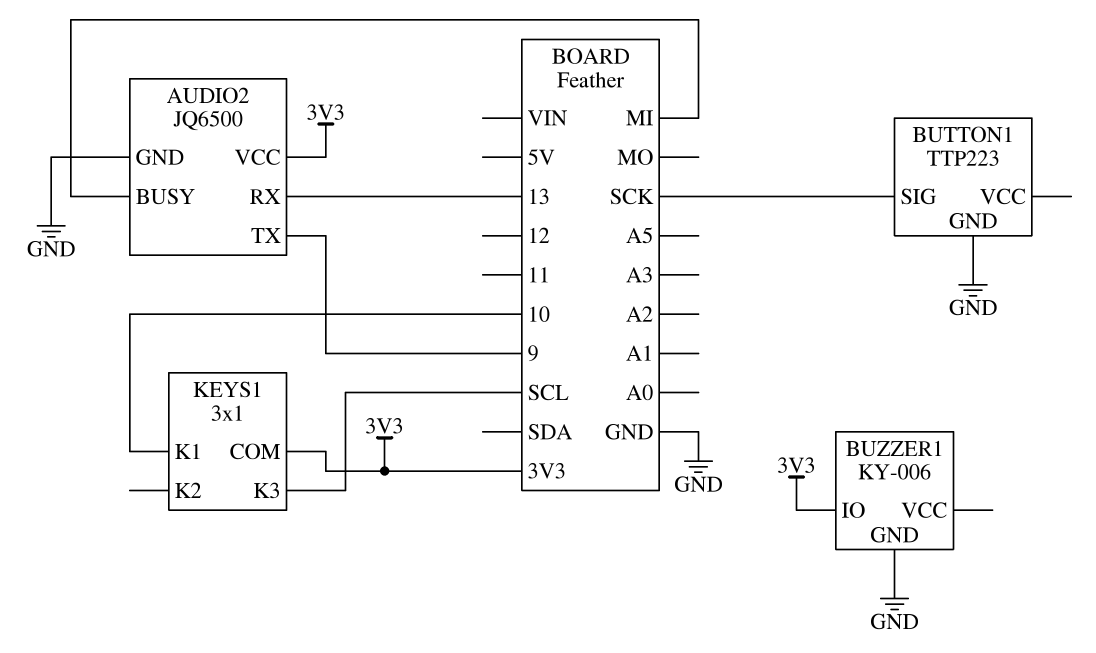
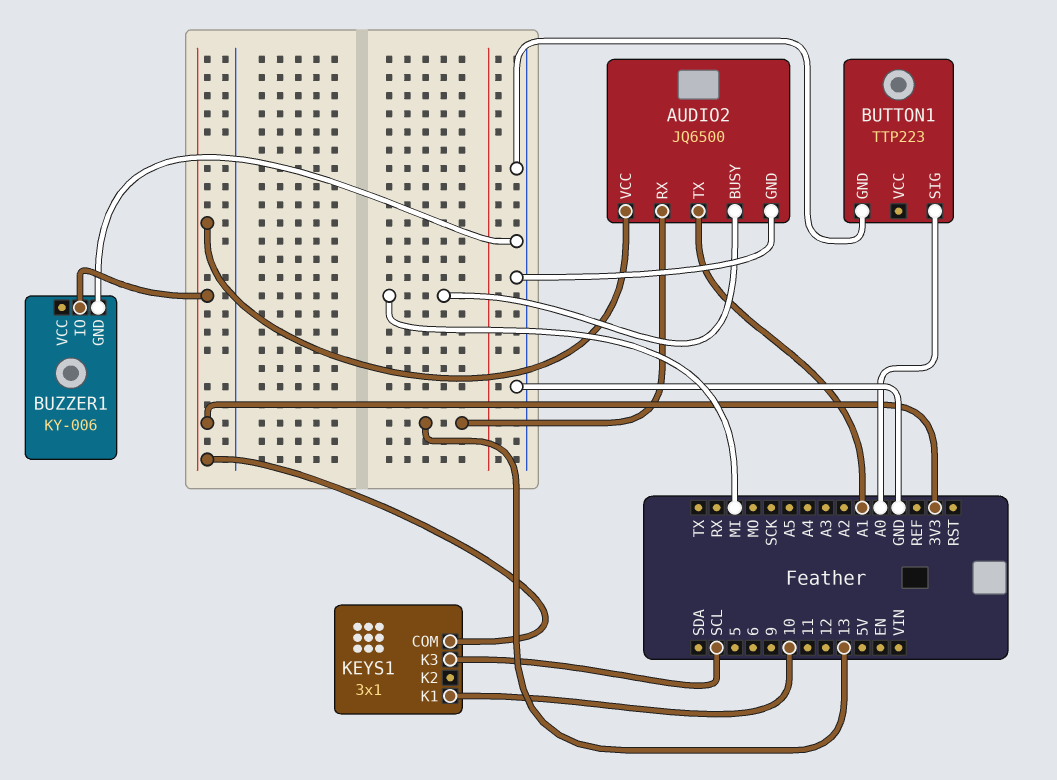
AUDIO2 pin TX: 9 -> A1
BUTTON1 pin SIG: SCK -> A0

